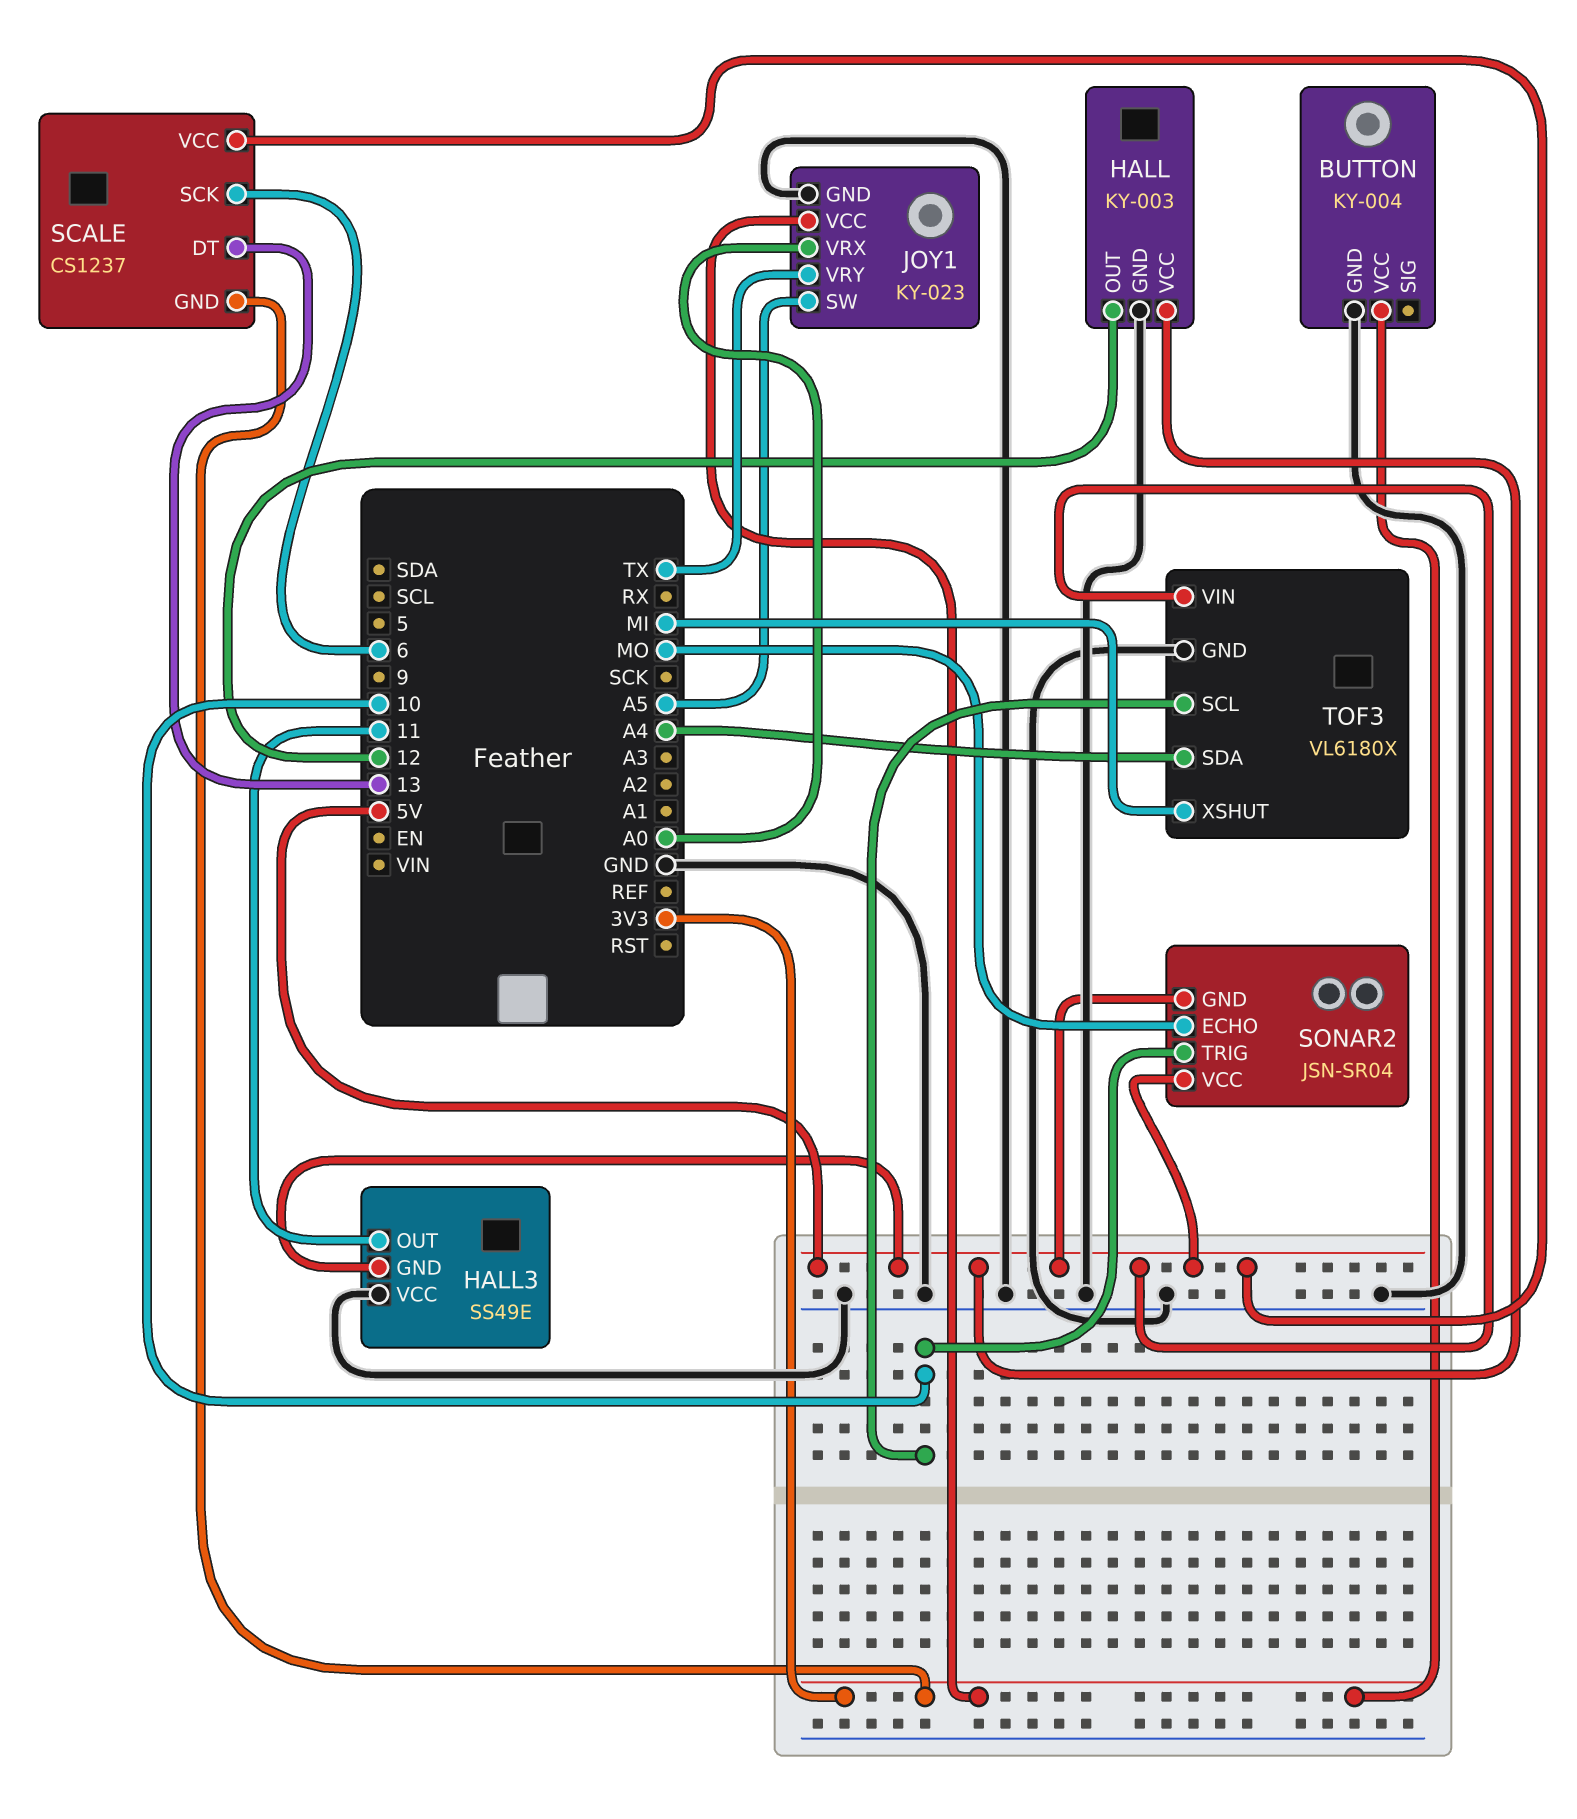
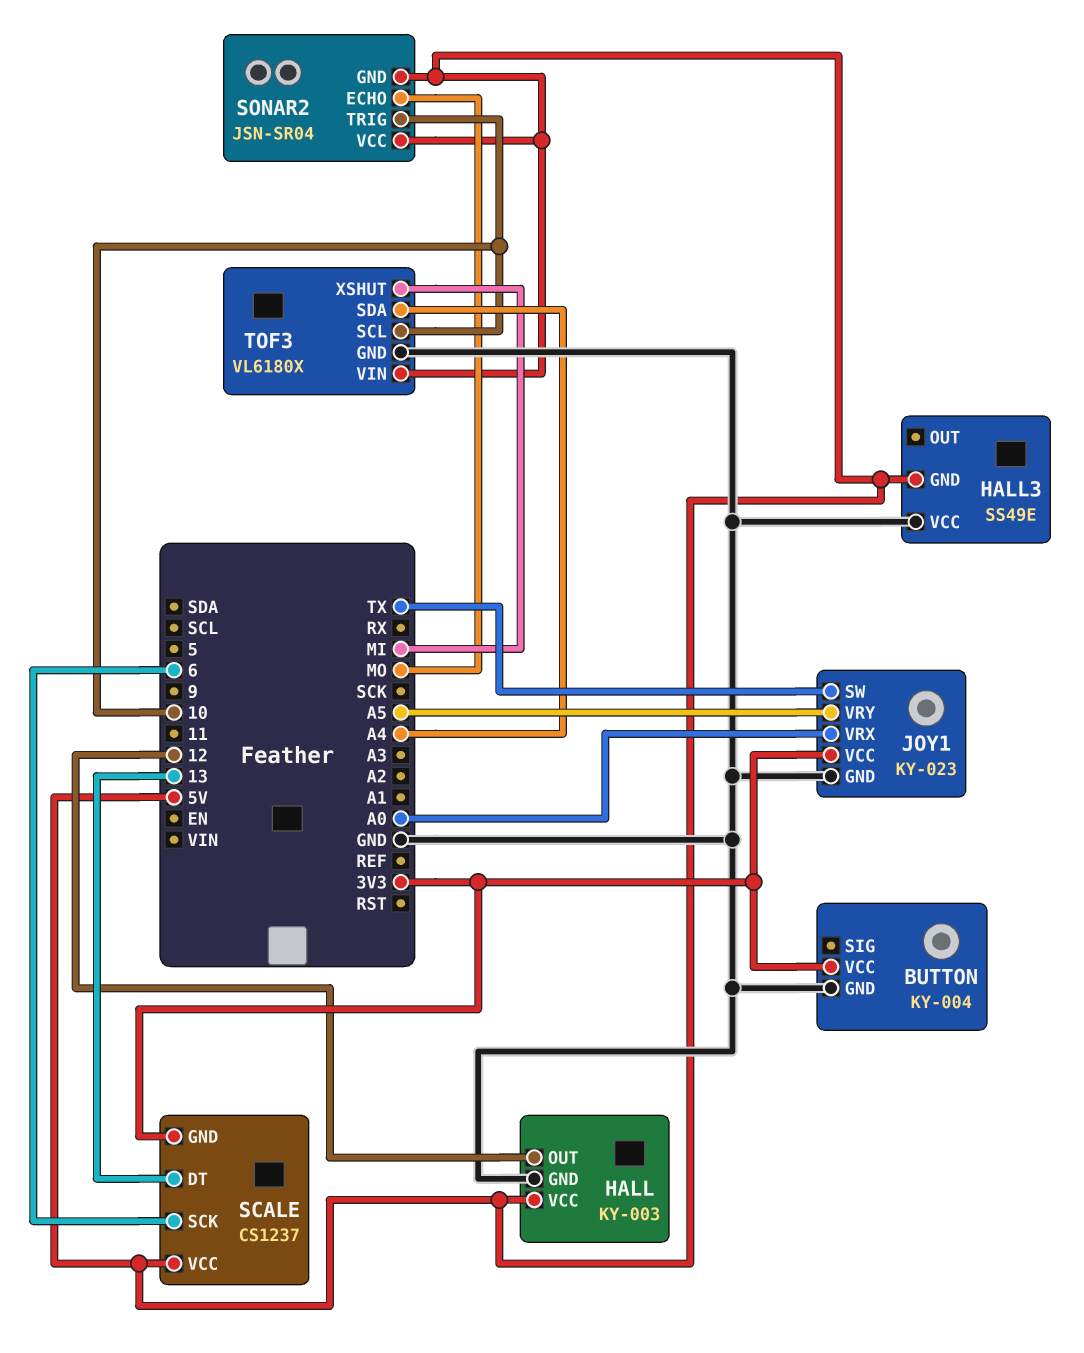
HALL3 pin OUT: 11 -> none
JOY1 pin SW: A5 -> TX
JOY1 pin VRY: TX -> A5

